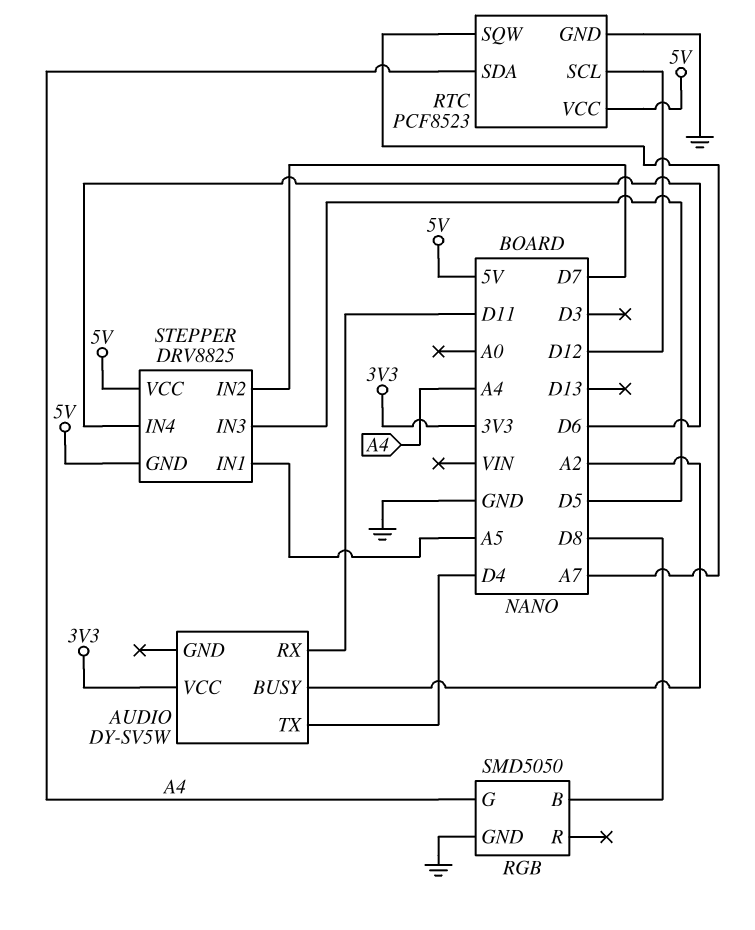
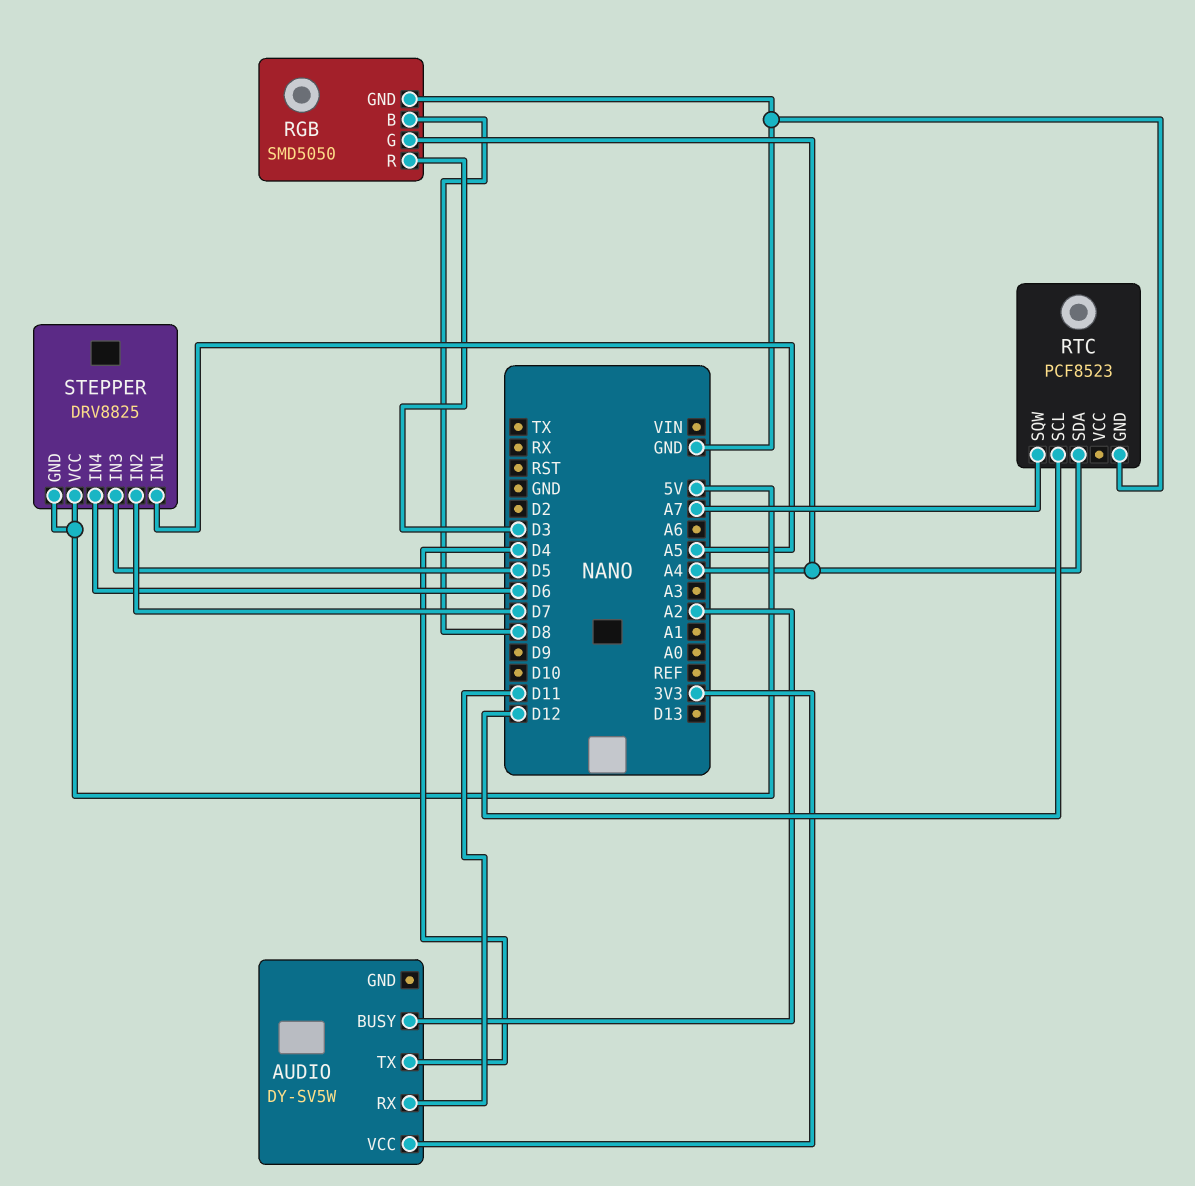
RGB pin R: none -> D3
RTC pin VCC: 5V -> none

